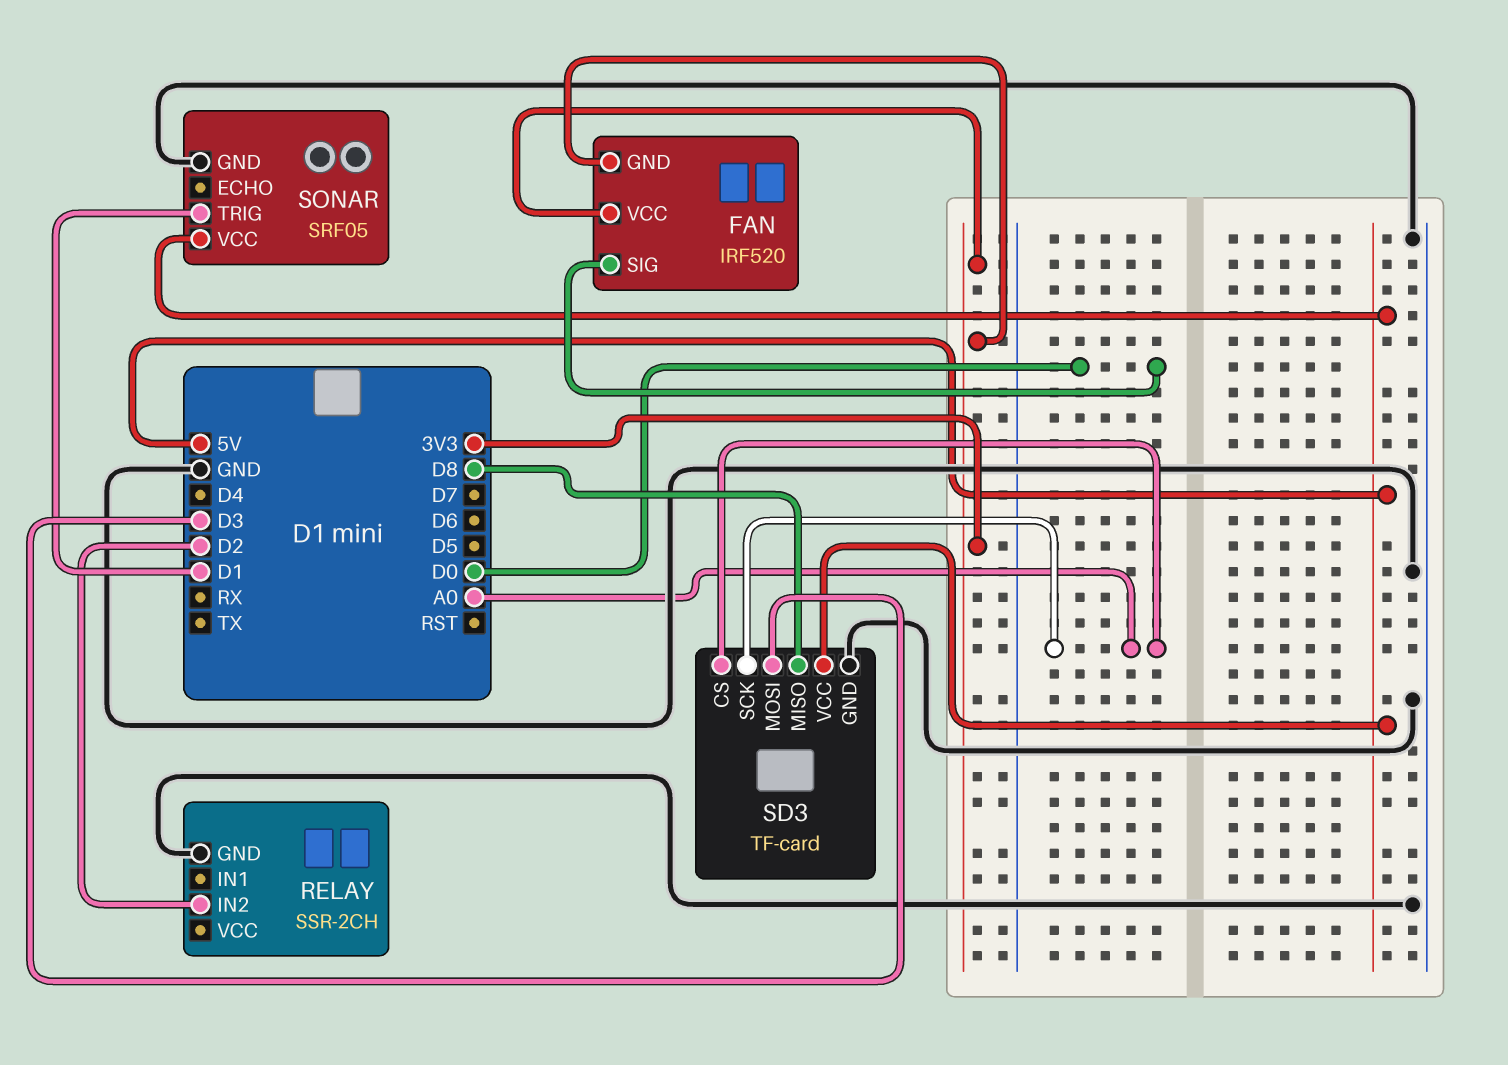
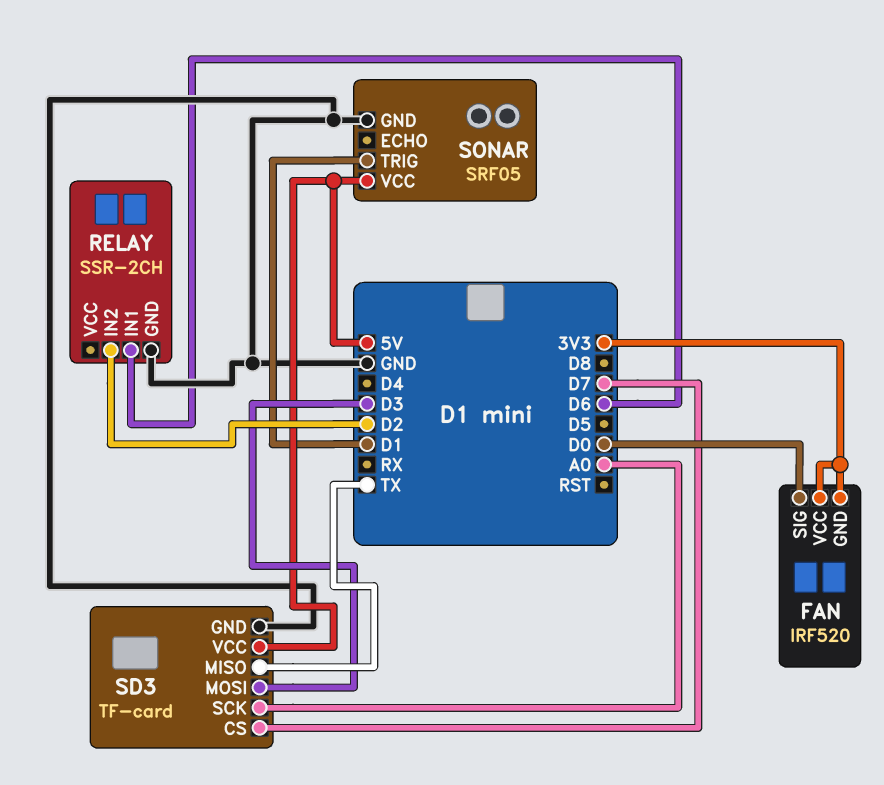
RELAY pin IN1: none -> D6
SD3 pin CS: A0 -> D7
SD3 pin MISO: D8 -> TX

